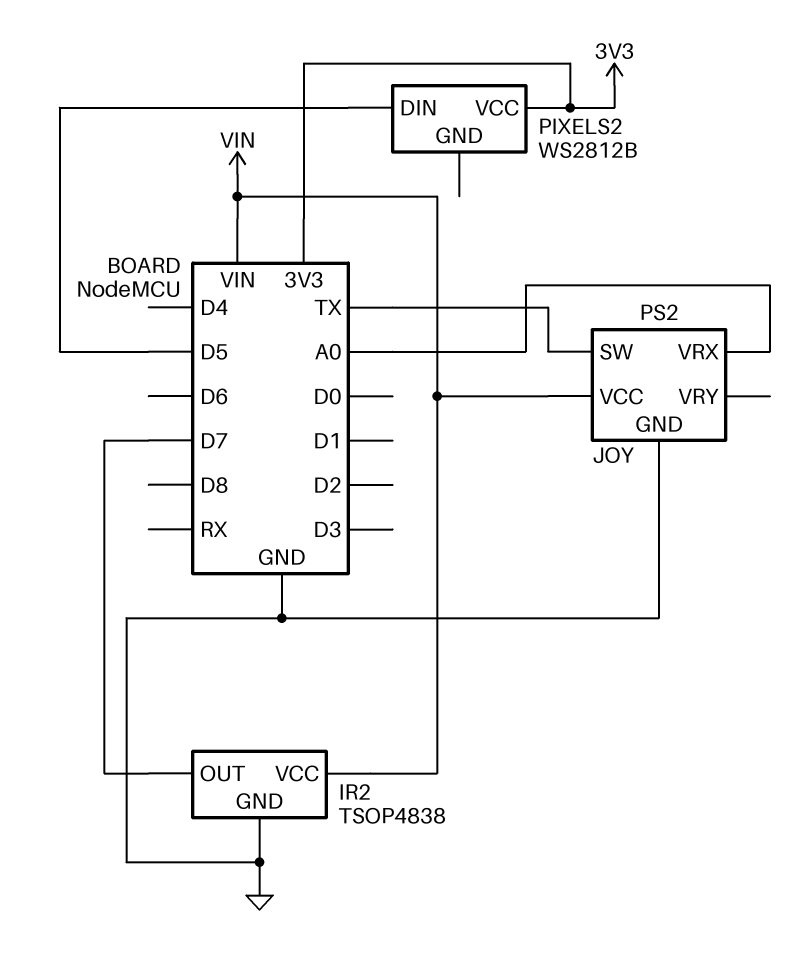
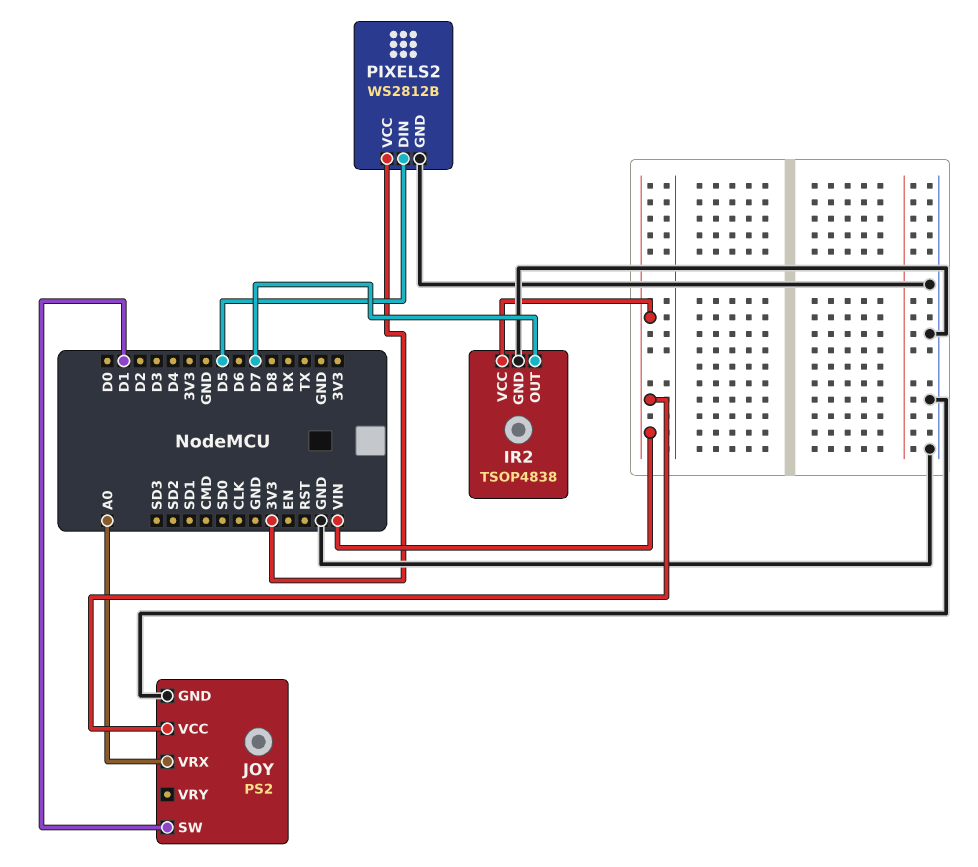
JOY pin SW: TX -> D1
PIXELS2 pin GND: none -> GND

